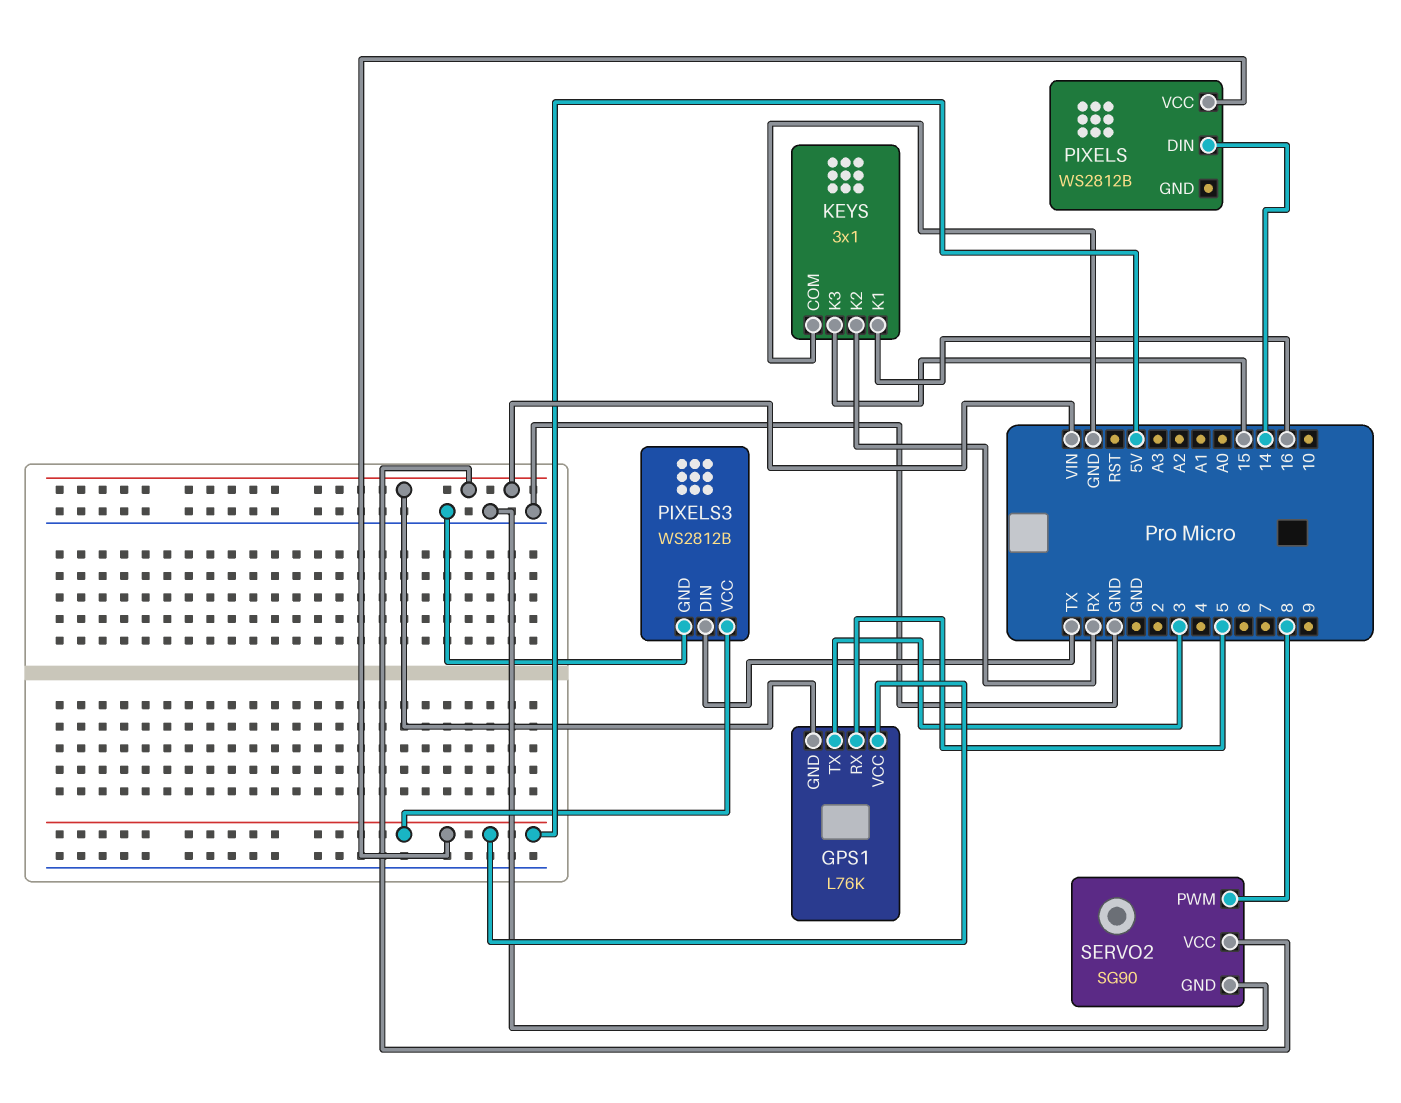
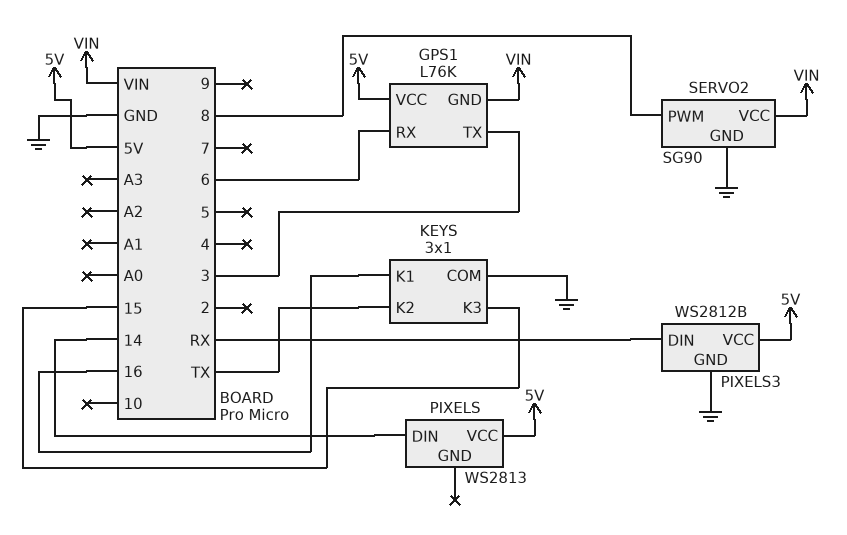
GPS1 pin RX: 5 -> 6
KEYS pin K2: RX -> TX
PIXELS: WS2812B -> WS2813
PIXELS3 pin DIN: TX -> RX

